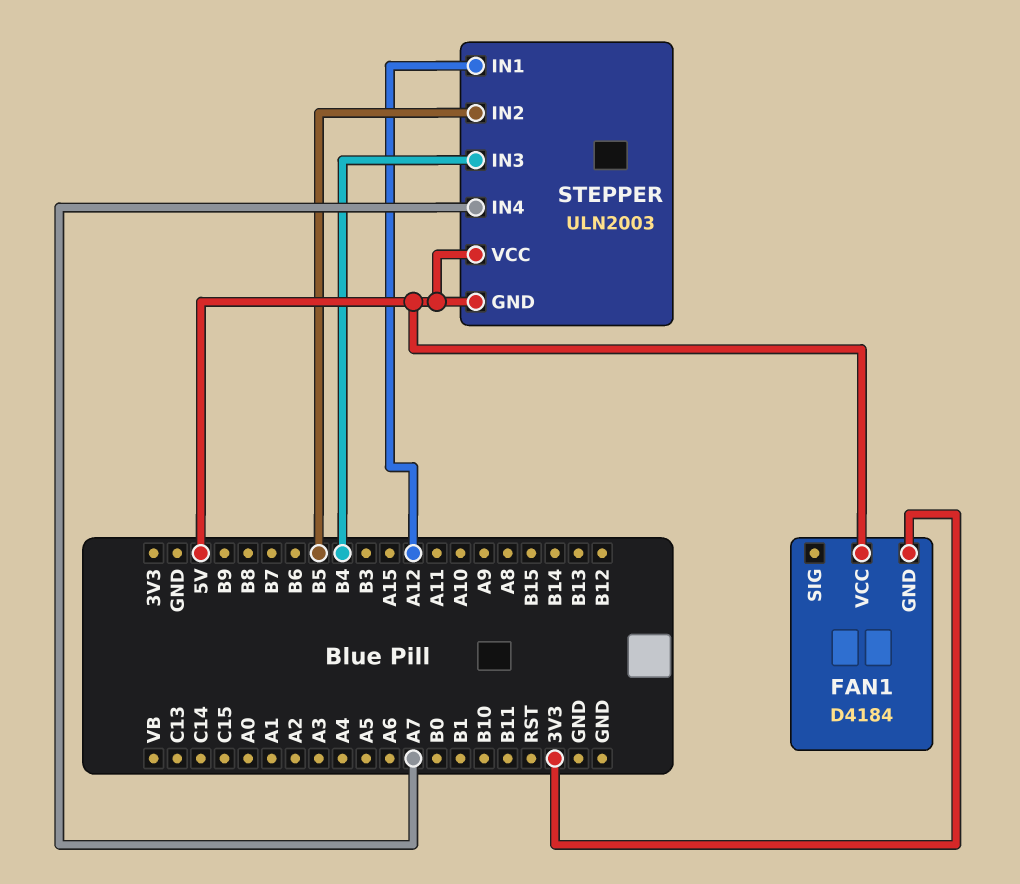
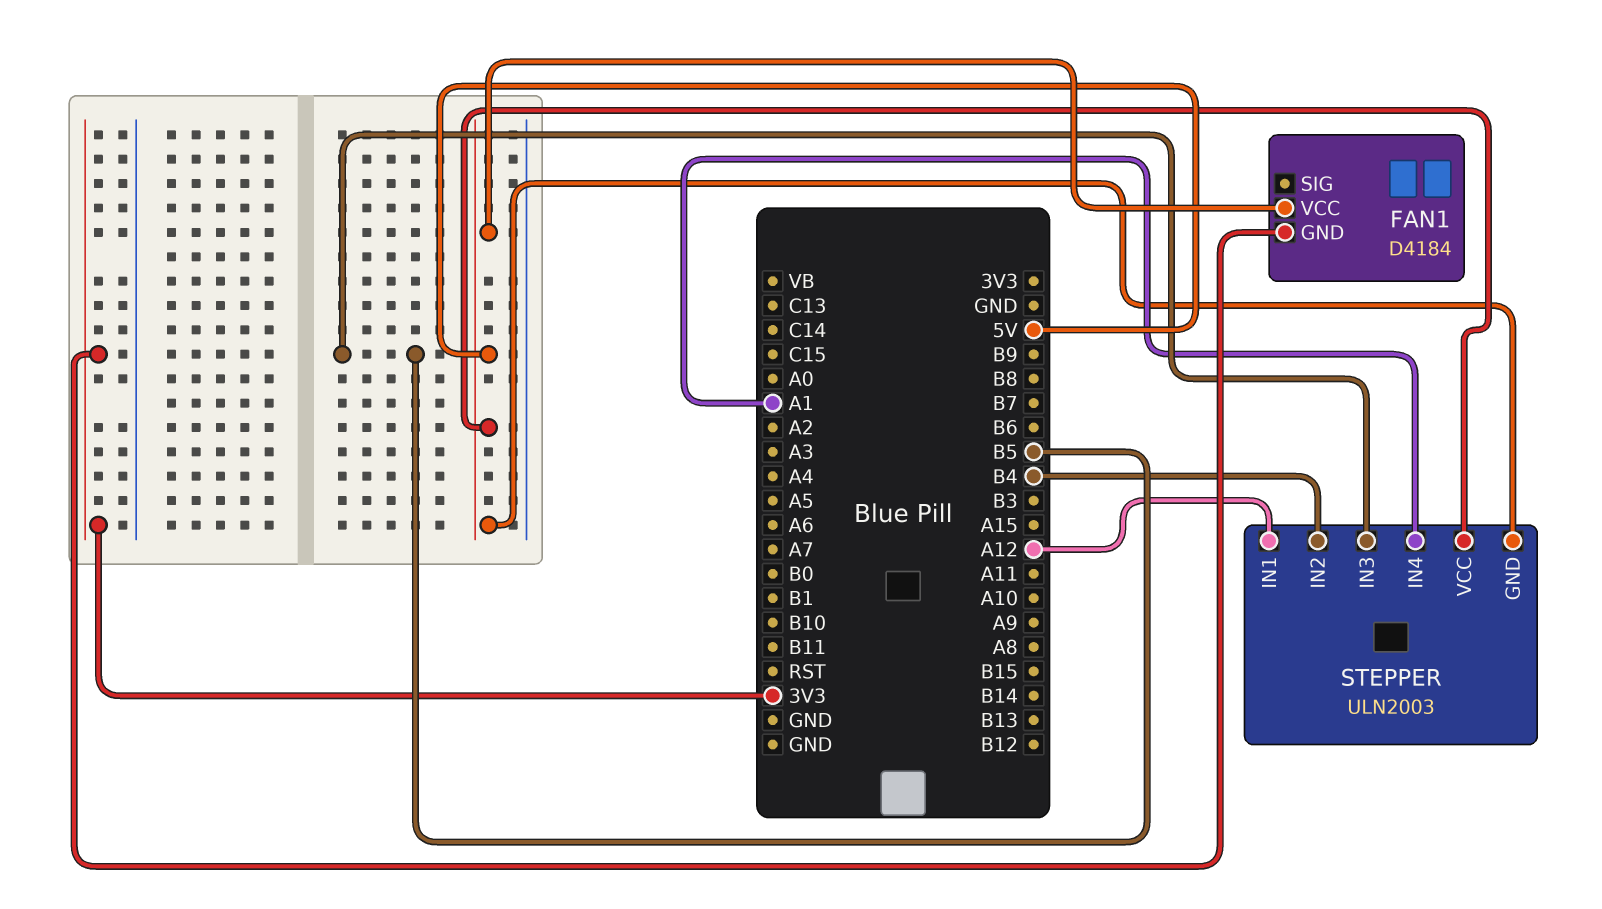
STEPPER pin IN2: B5 -> B4
STEPPER pin IN3: B4 -> B5
STEPPER pin IN4: A7 -> A1

